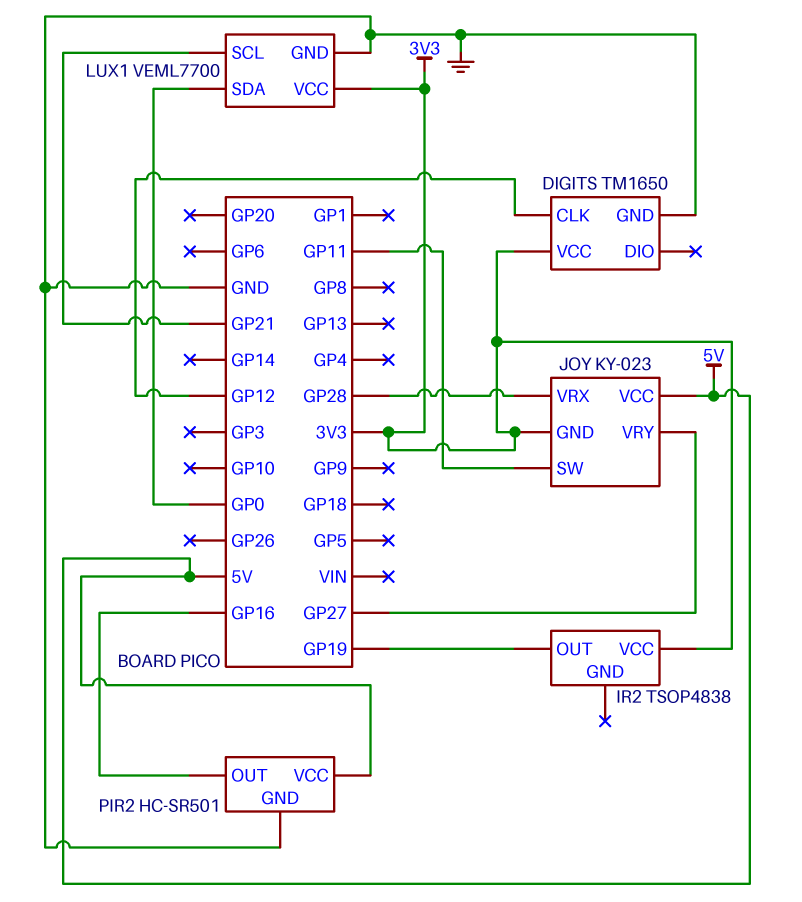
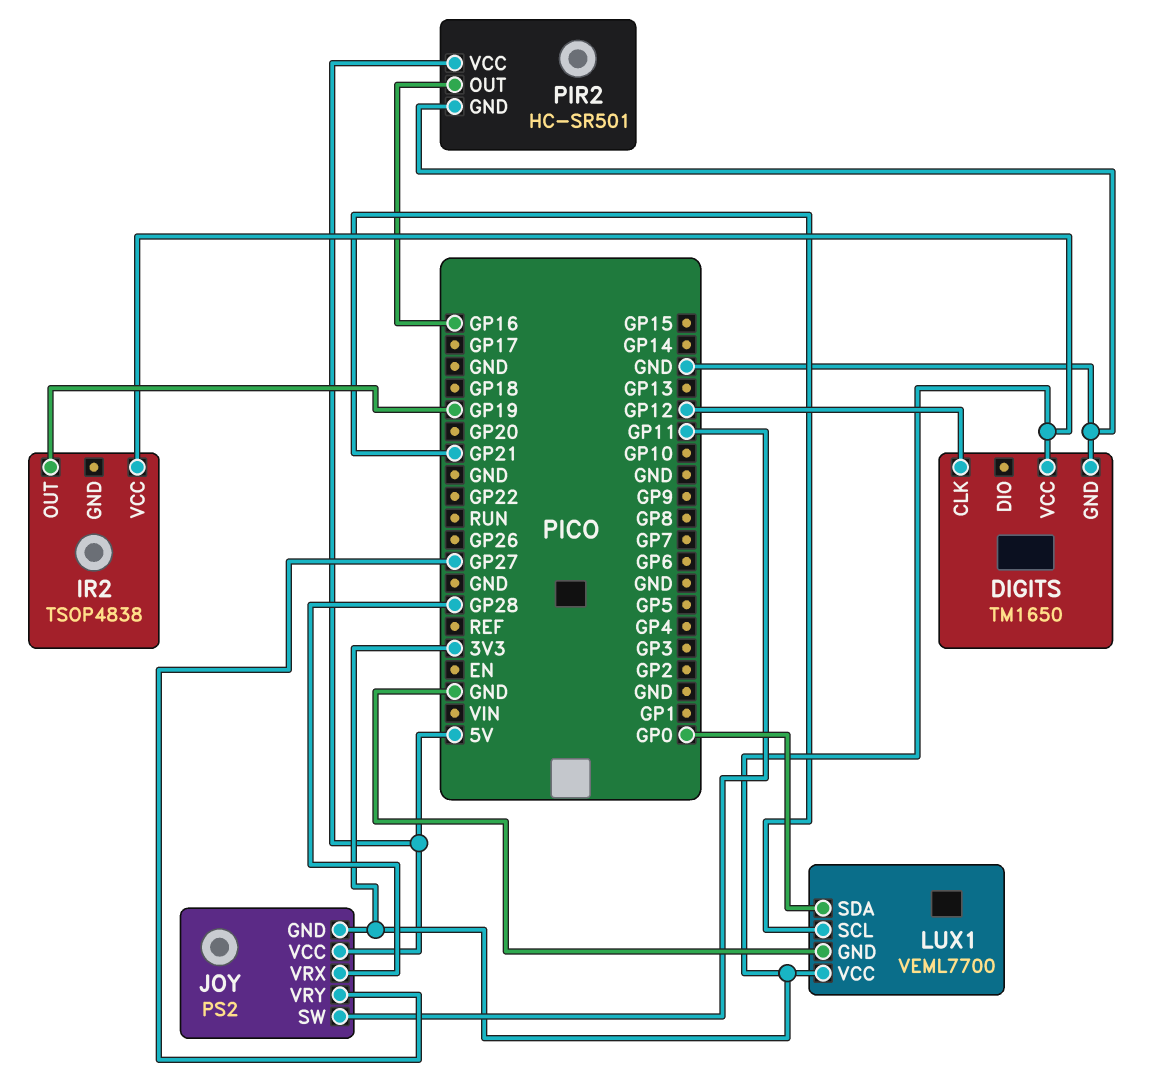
JOY: KY-023 -> PS2

